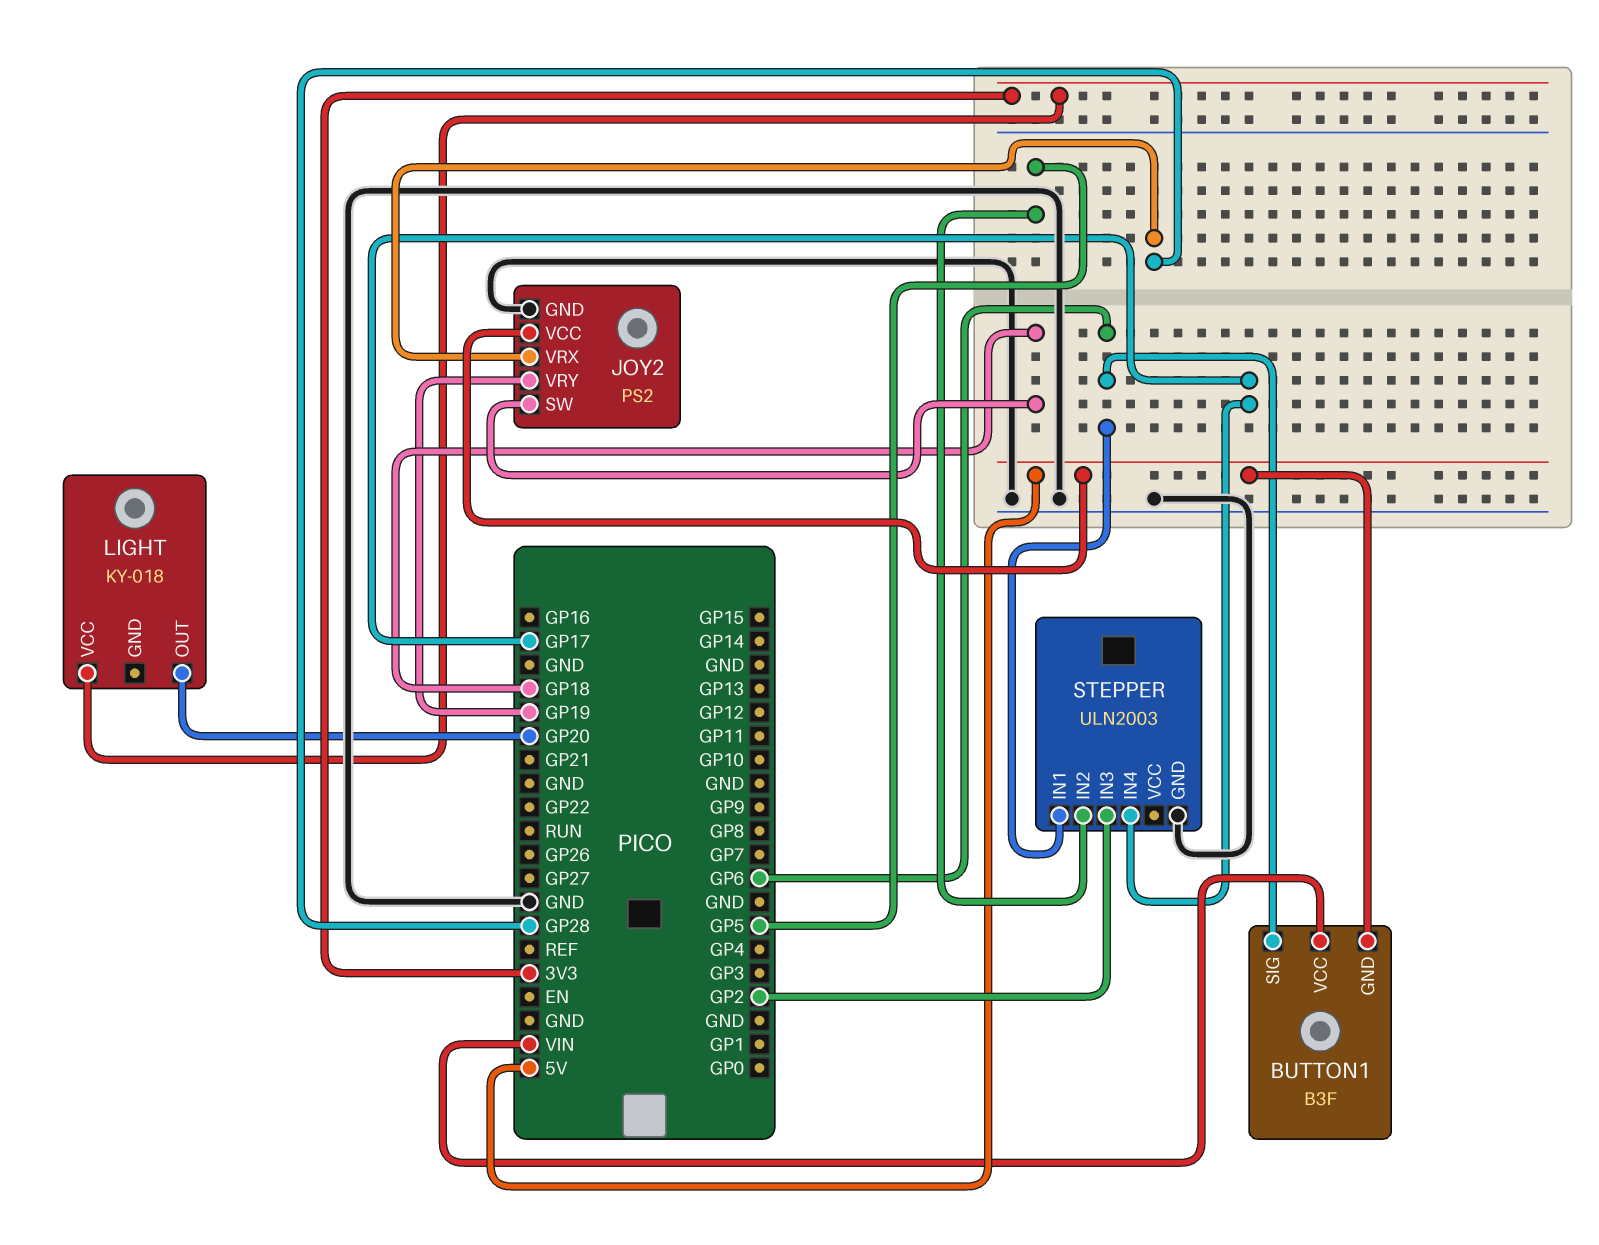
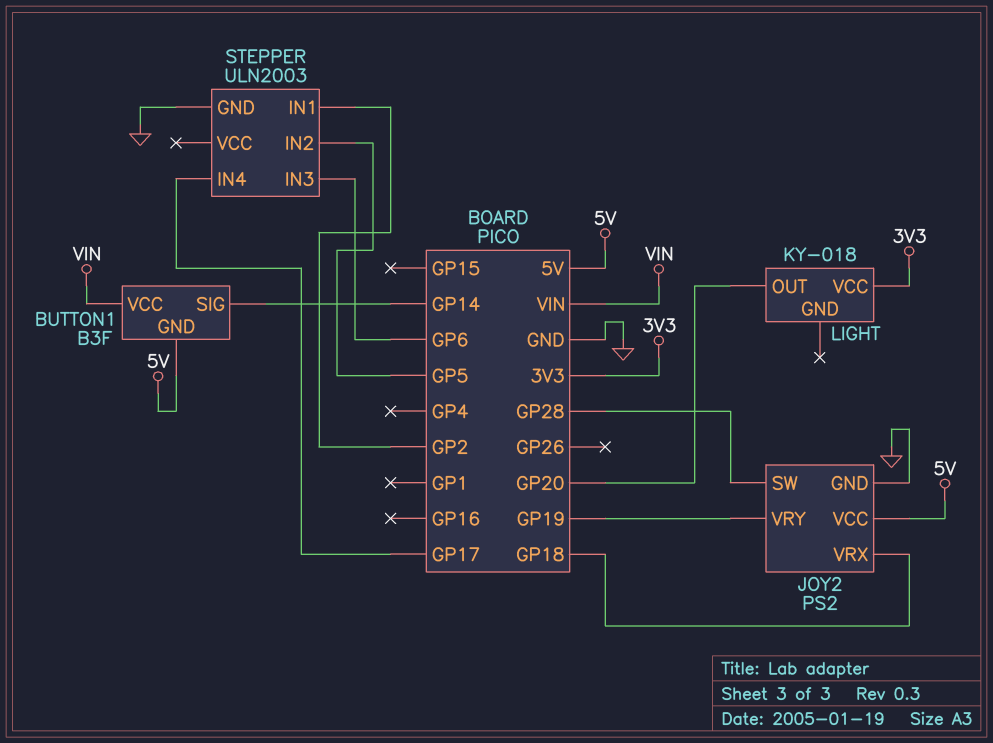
BUTTON1 pin SIG: GP6 -> GP14
JOY2 pin SW: GP18 -> GP28
JOY2 pin VRX: GP28 -> GP18
STEPPER pin IN1: GP6 -> GP2
STEPPER pin IN3: GP2 -> GP6

